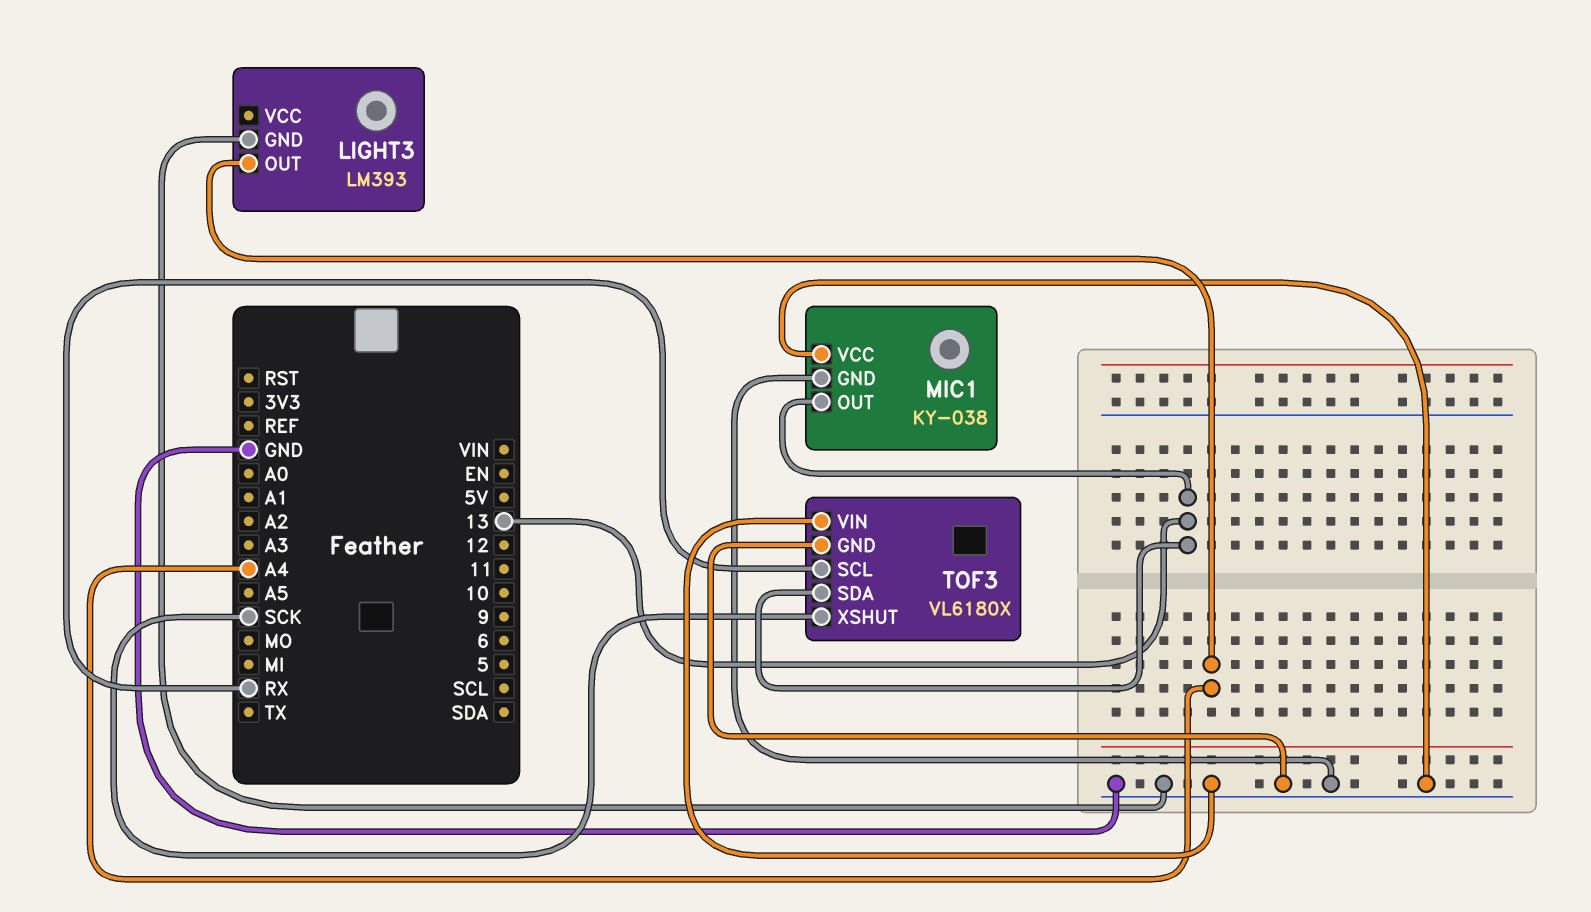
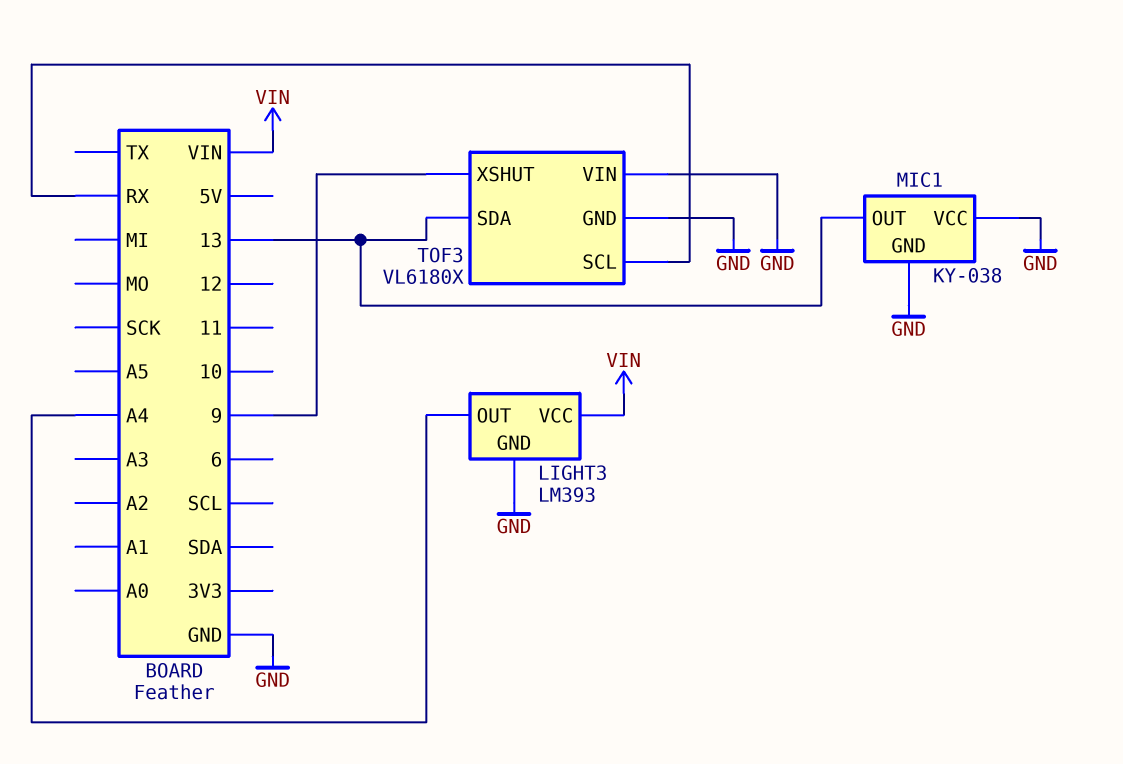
LIGHT3 pin VCC: none -> VIN
TOF3 pin XSHUT: SCK -> 9

